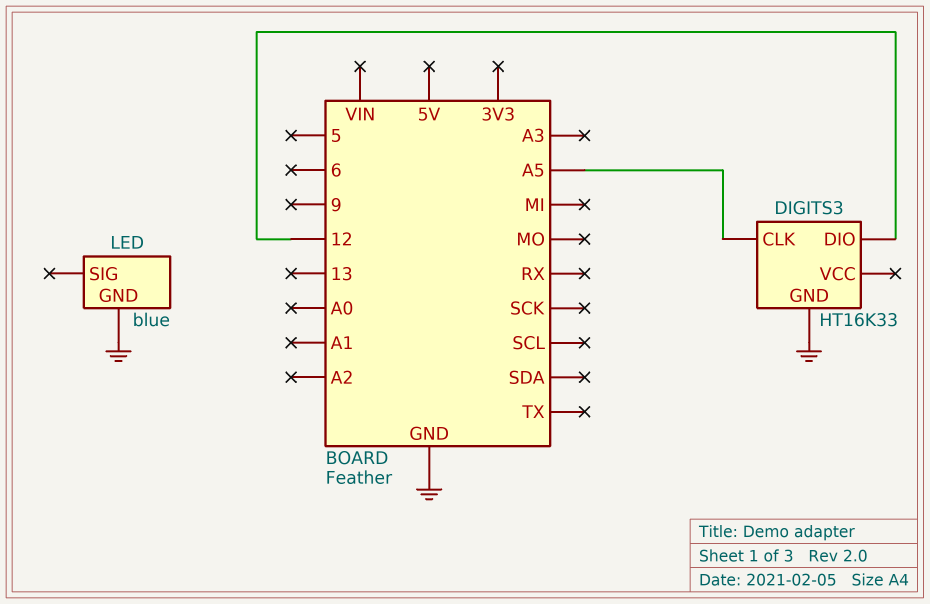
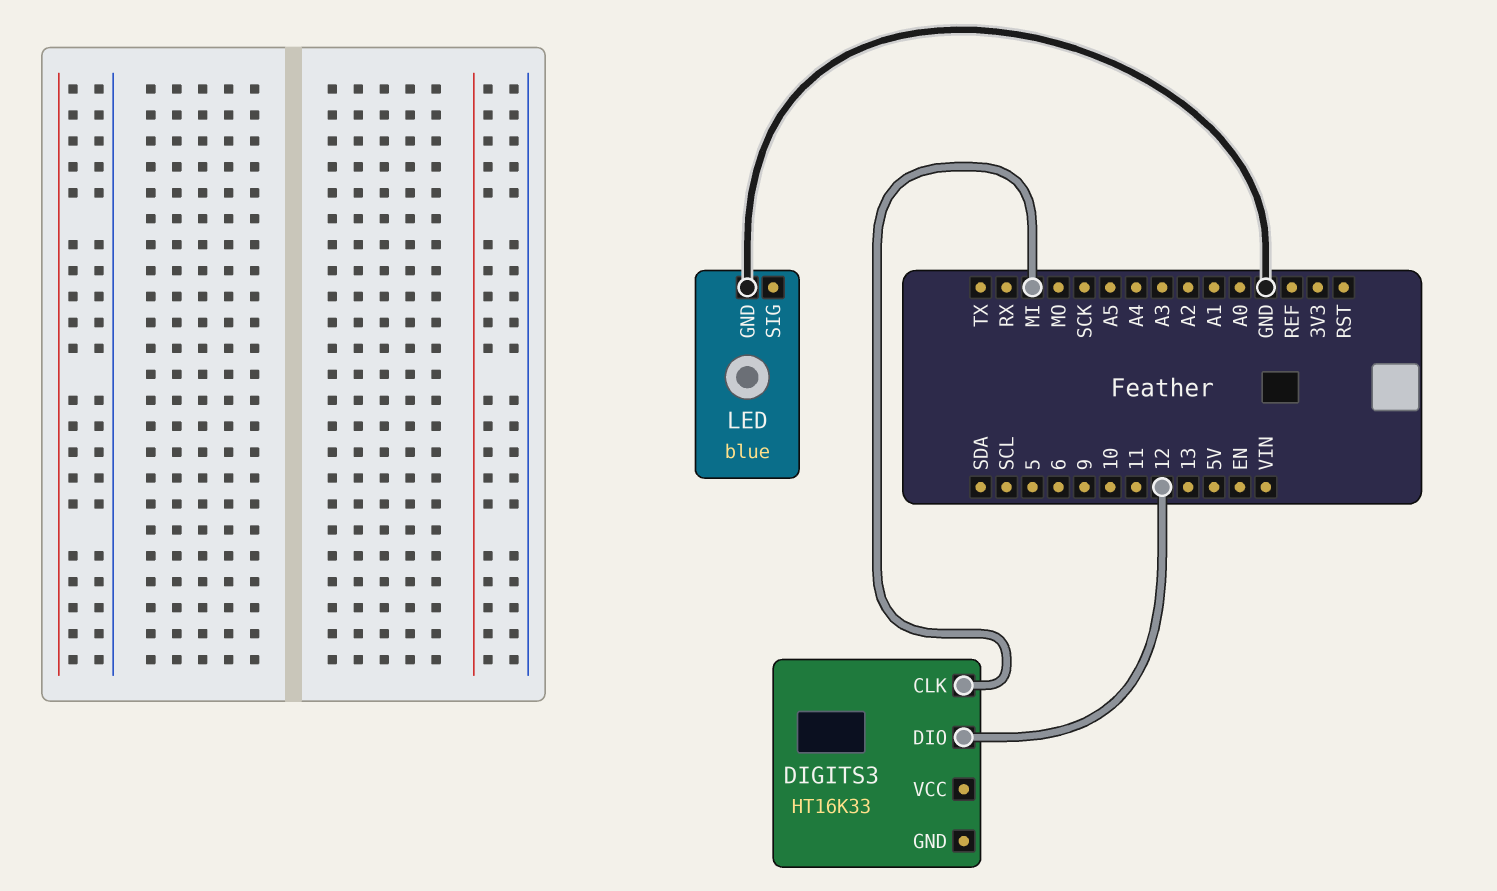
DIGITS3 pin CLK: A5 -> MI
DIGITS3 pin GND: GND -> none

